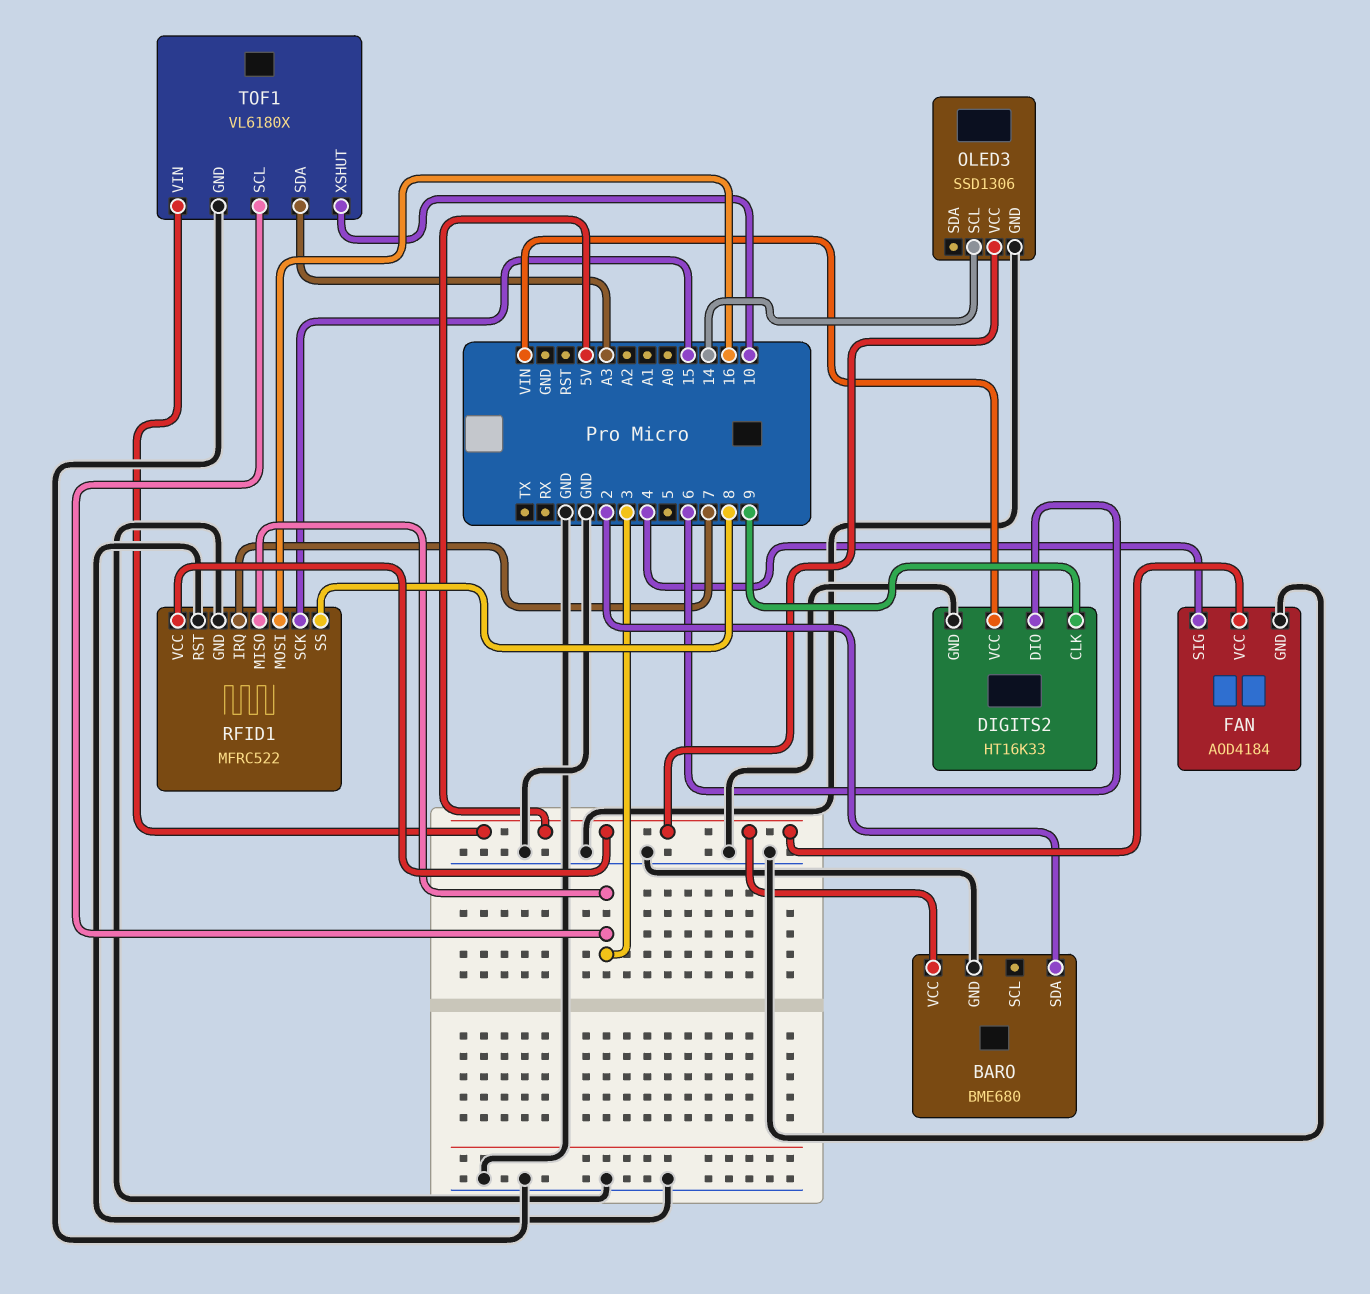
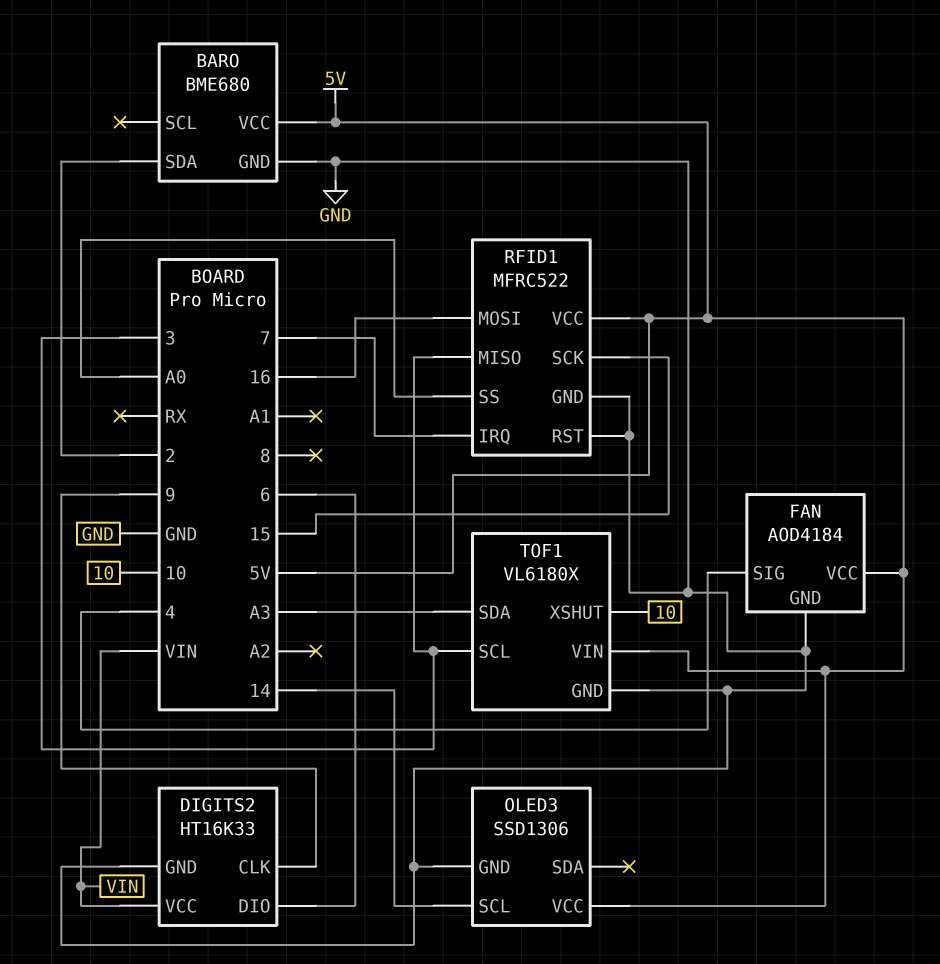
RFID1 pin SS: 8 -> A0

